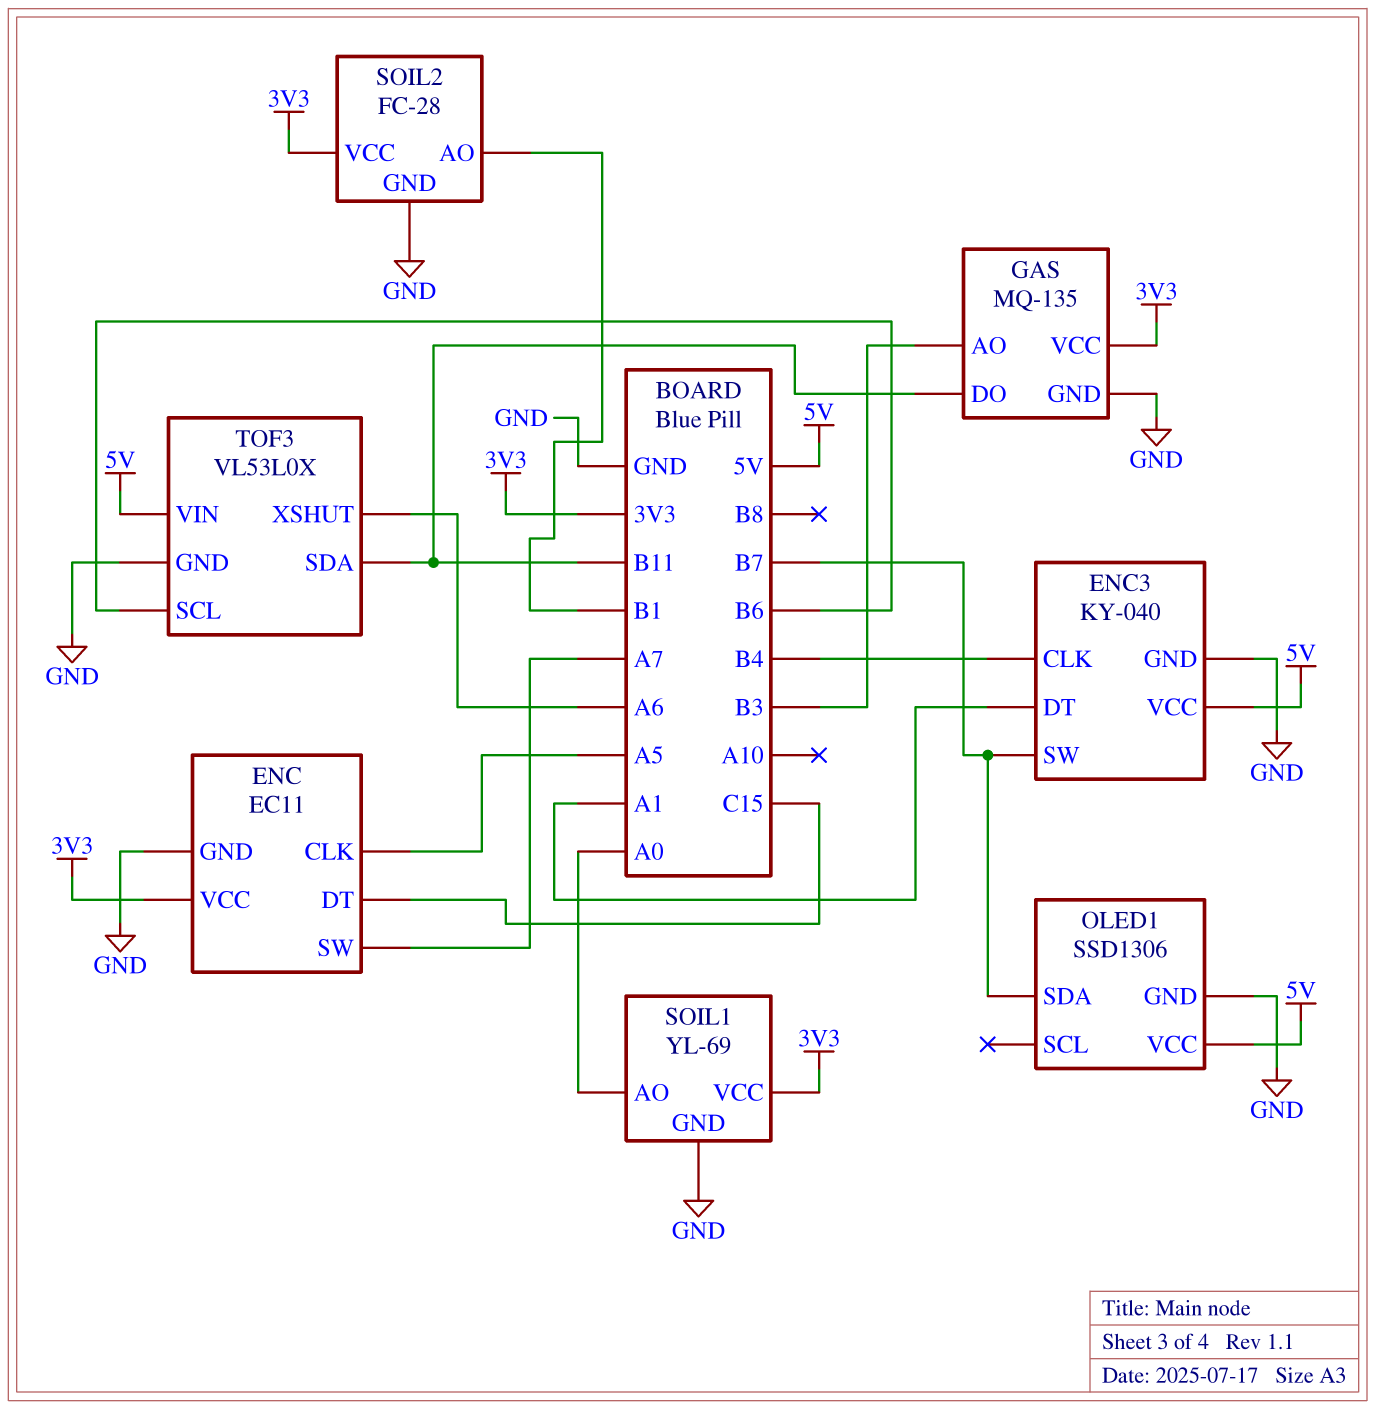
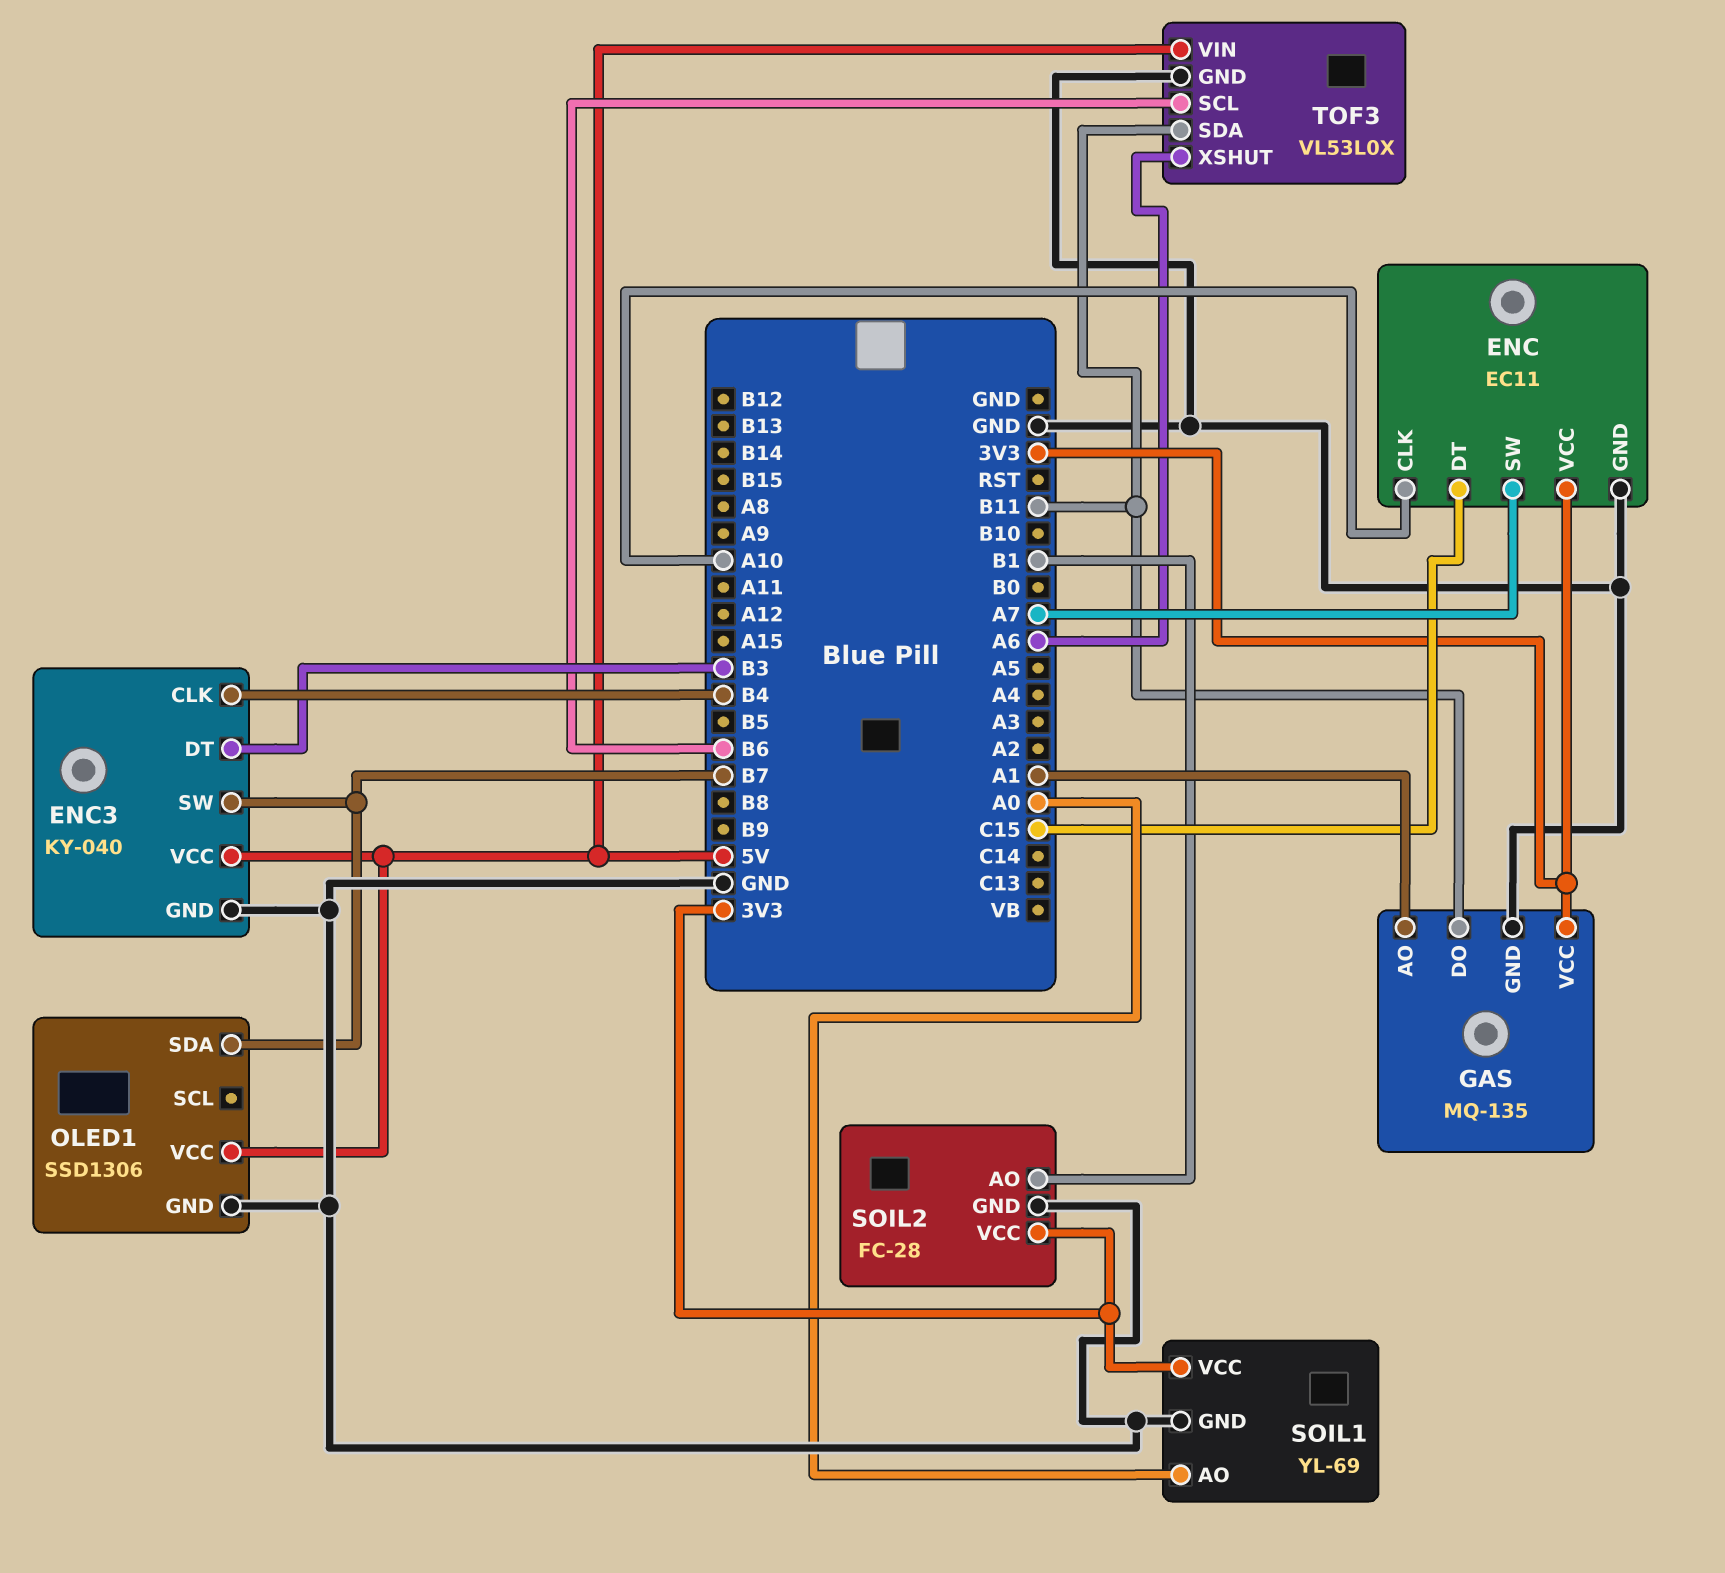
ENC pin CLK: A5 -> A10
ENC3 pin DT: A1 -> B3
GAS pin AO: B3 -> A1

